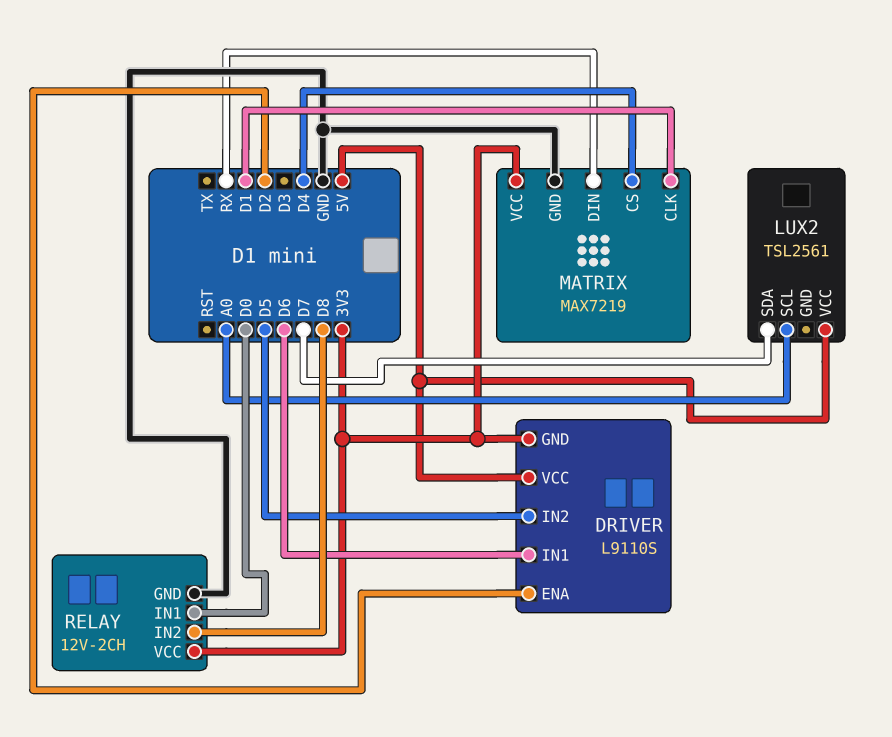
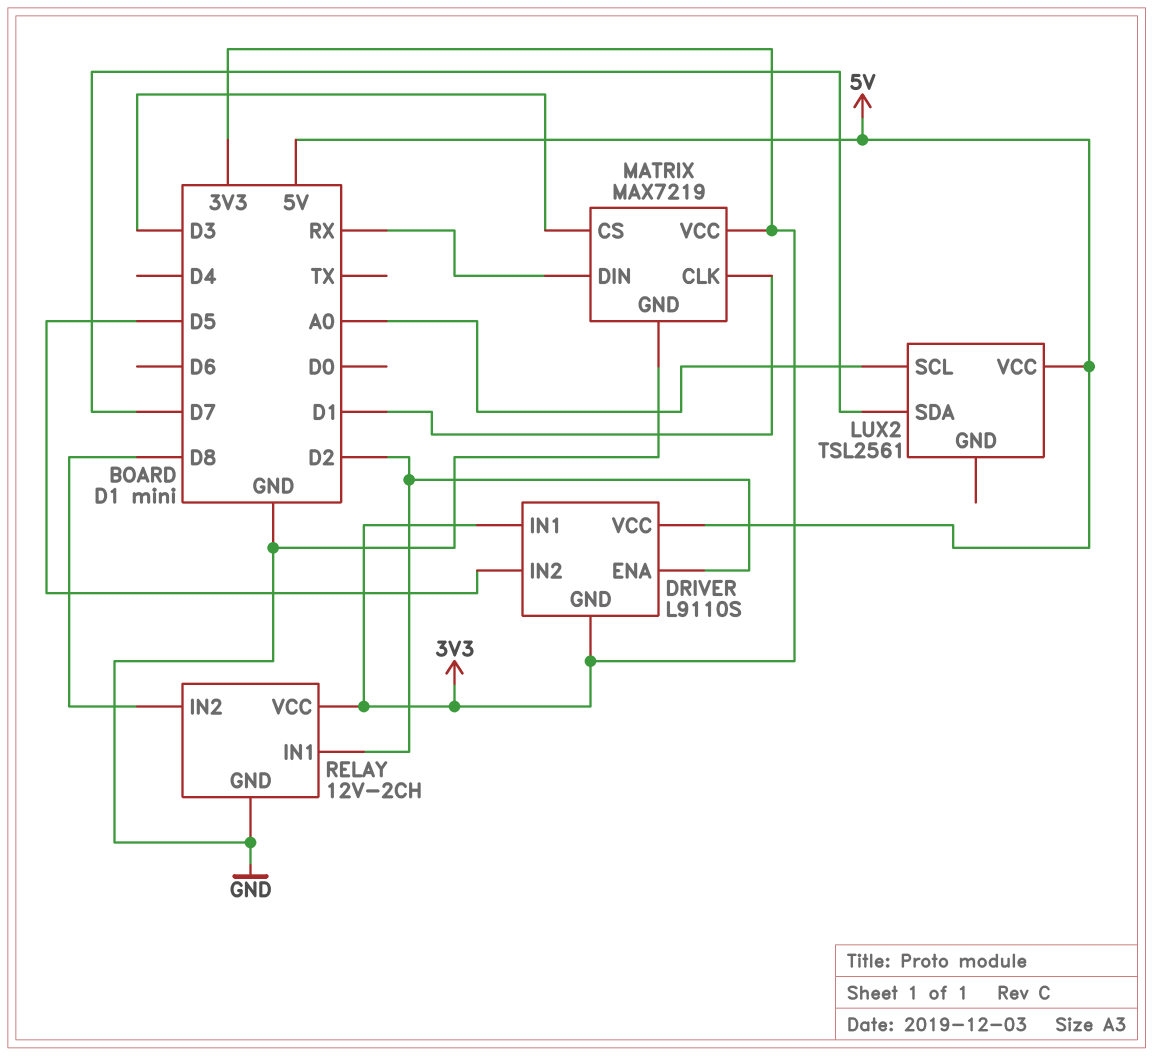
DRIVER pin IN1: D6 -> 3V3
MATRIX pin CS: D4 -> D3
RELAY pin IN1: D0 -> D2

